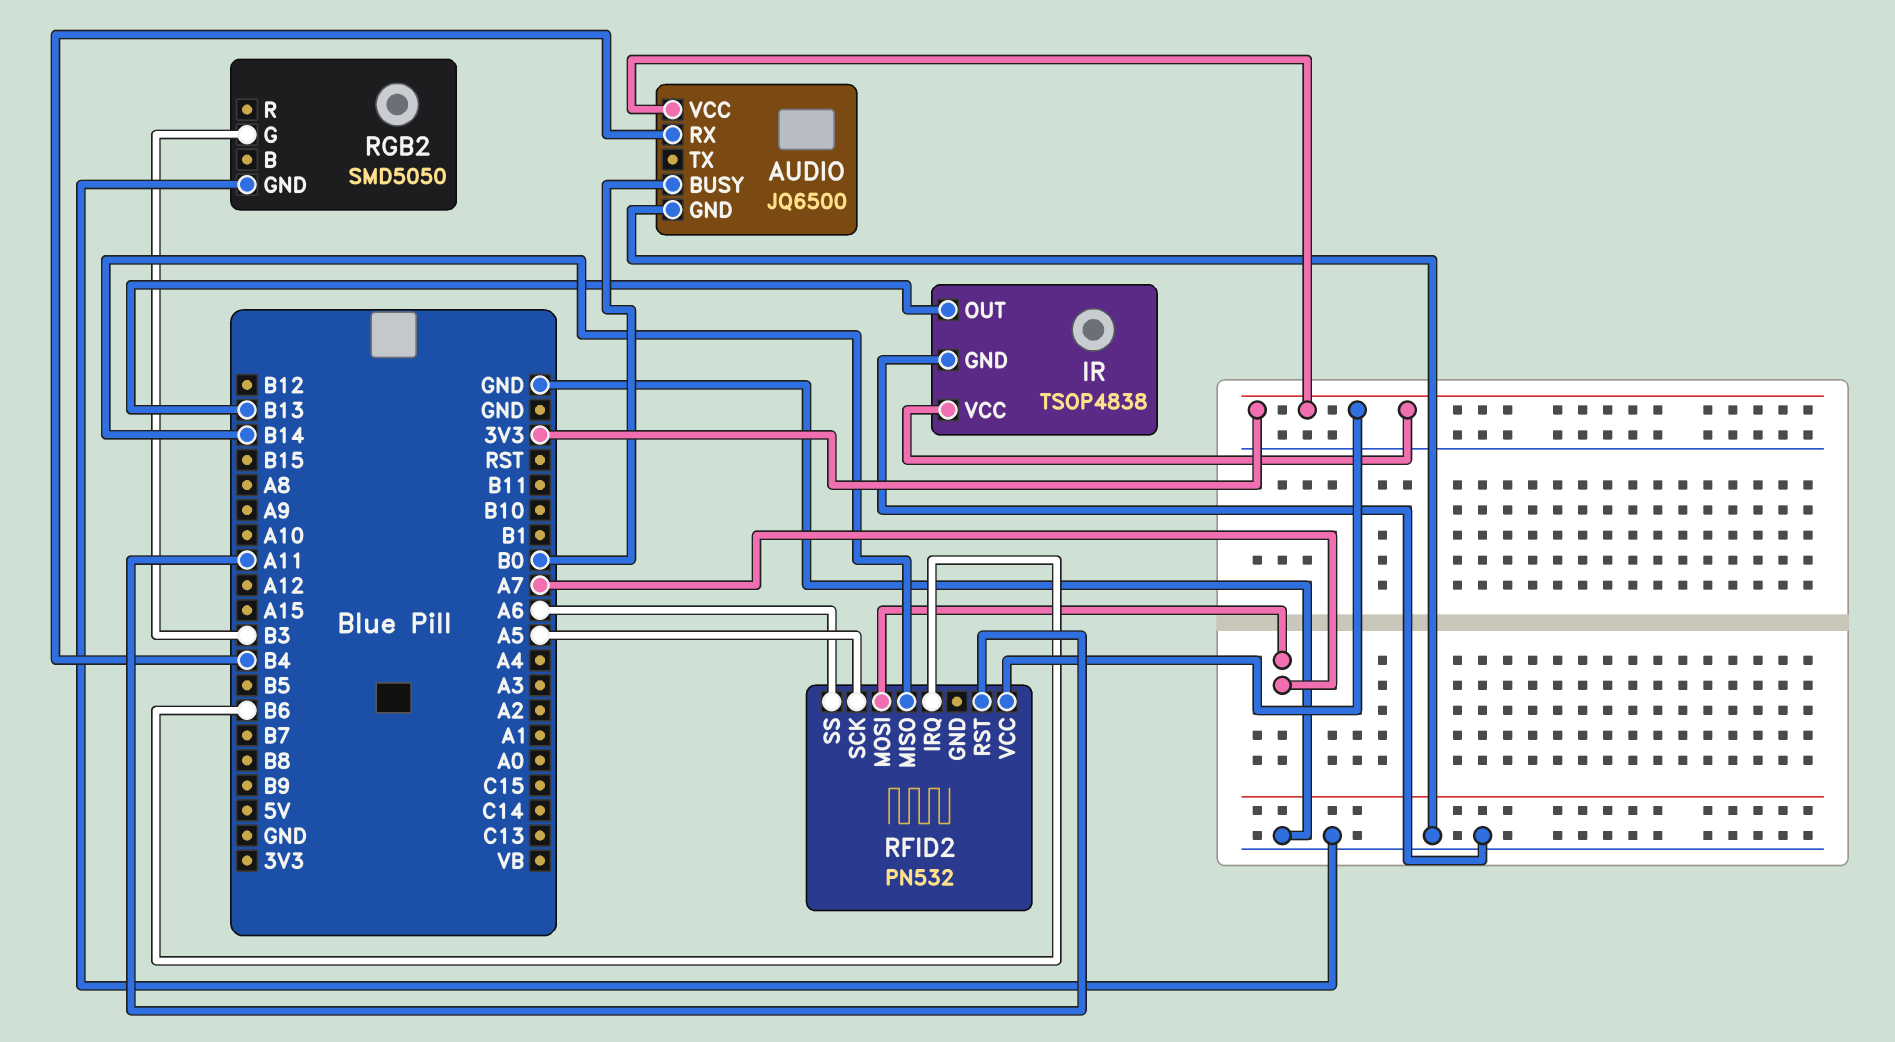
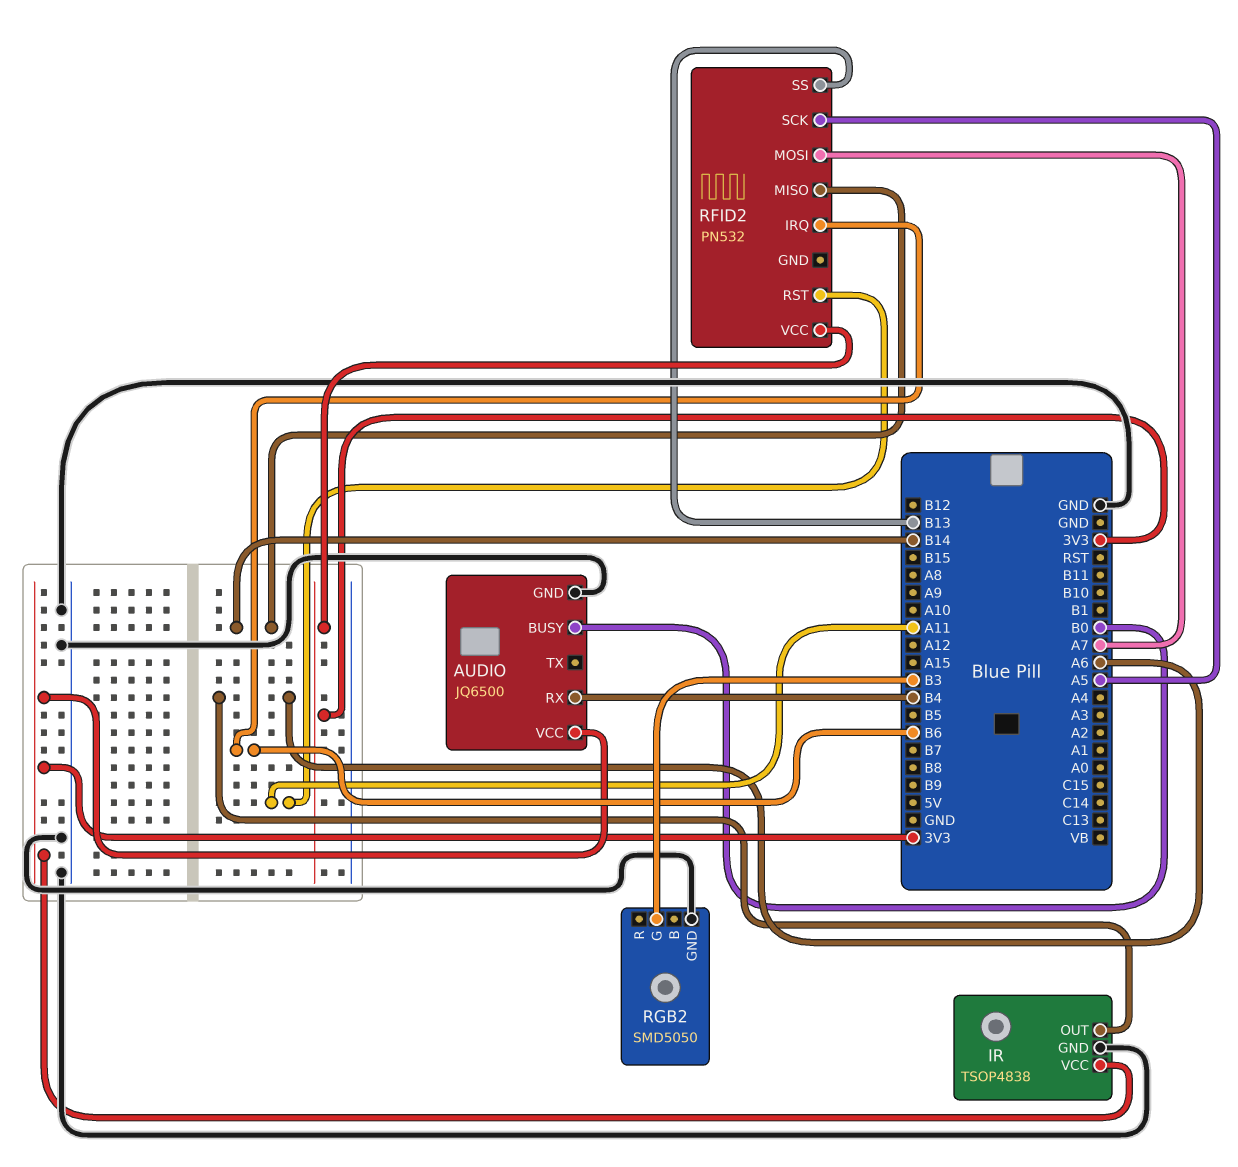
IR pin OUT: B13 -> A6
RFID2 pin SS: A6 -> B13

